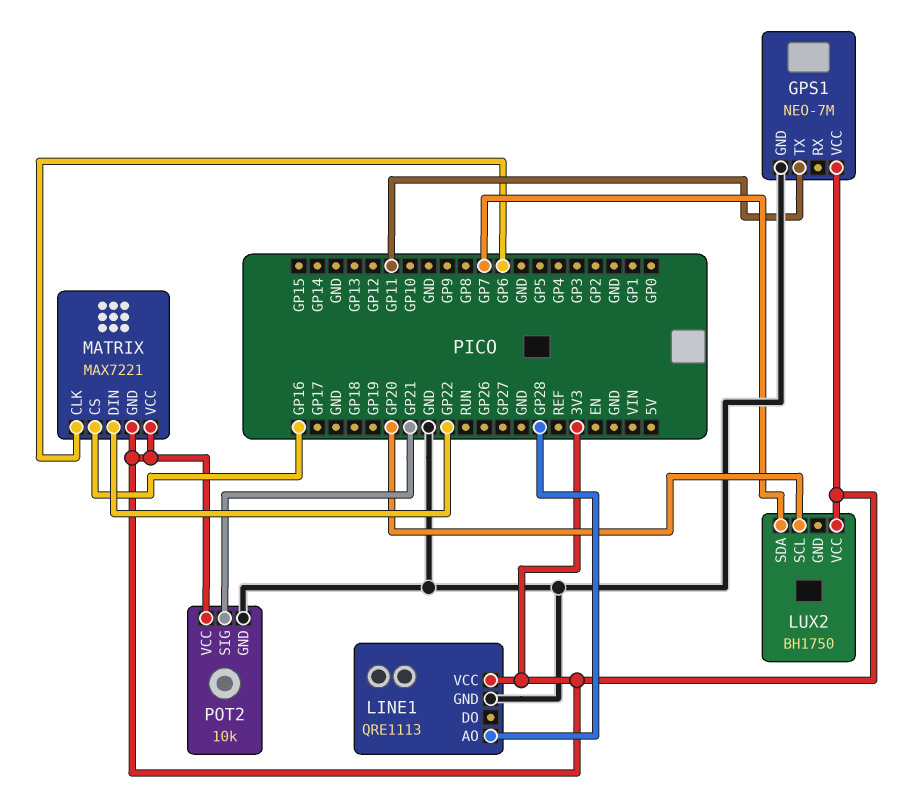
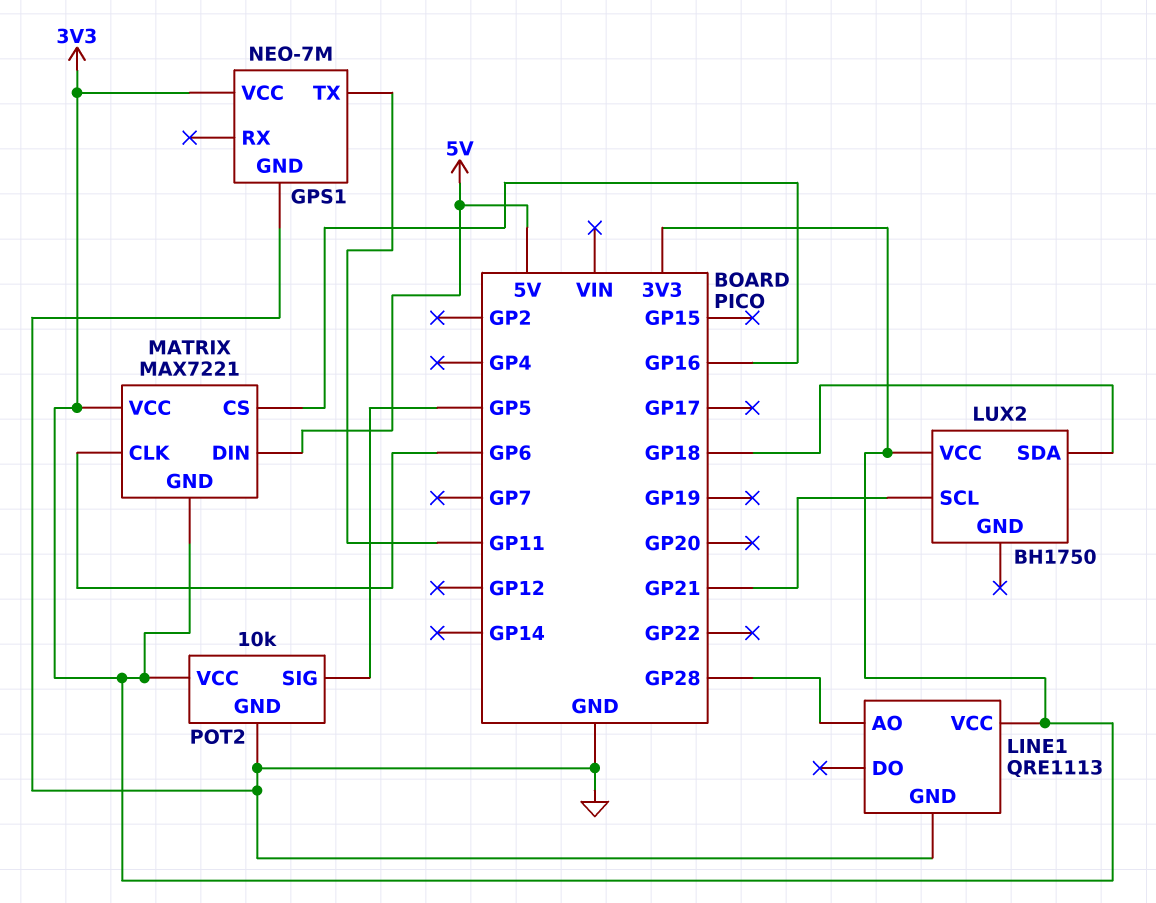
LUX2 pin SCL: GP20 -> GP21
LUX2 pin SDA: GP7 -> GP18
MATRIX pin DIN: GP22 -> 5V
POT2 pin SIG: GP21 -> GP5

